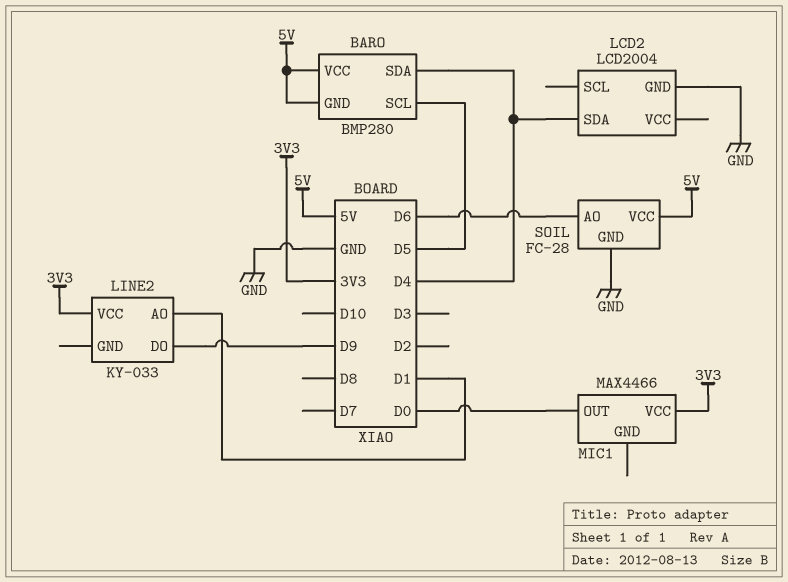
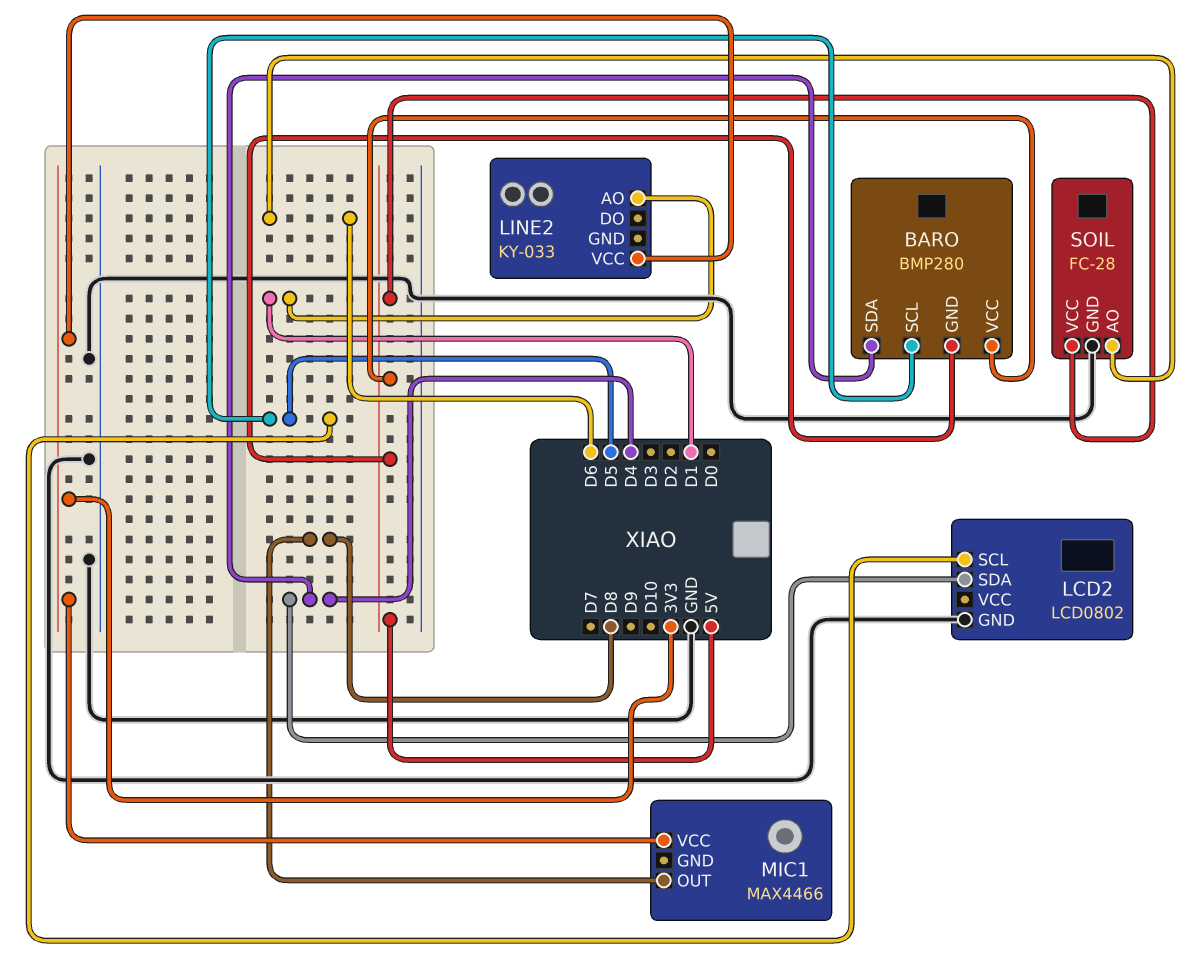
LCD2: LCD2004 -> LCD0802
LCD2 pin SCL: none -> D5
LINE2 pin DO: D9 -> none
MIC1 pin OUT: D0 -> D8

